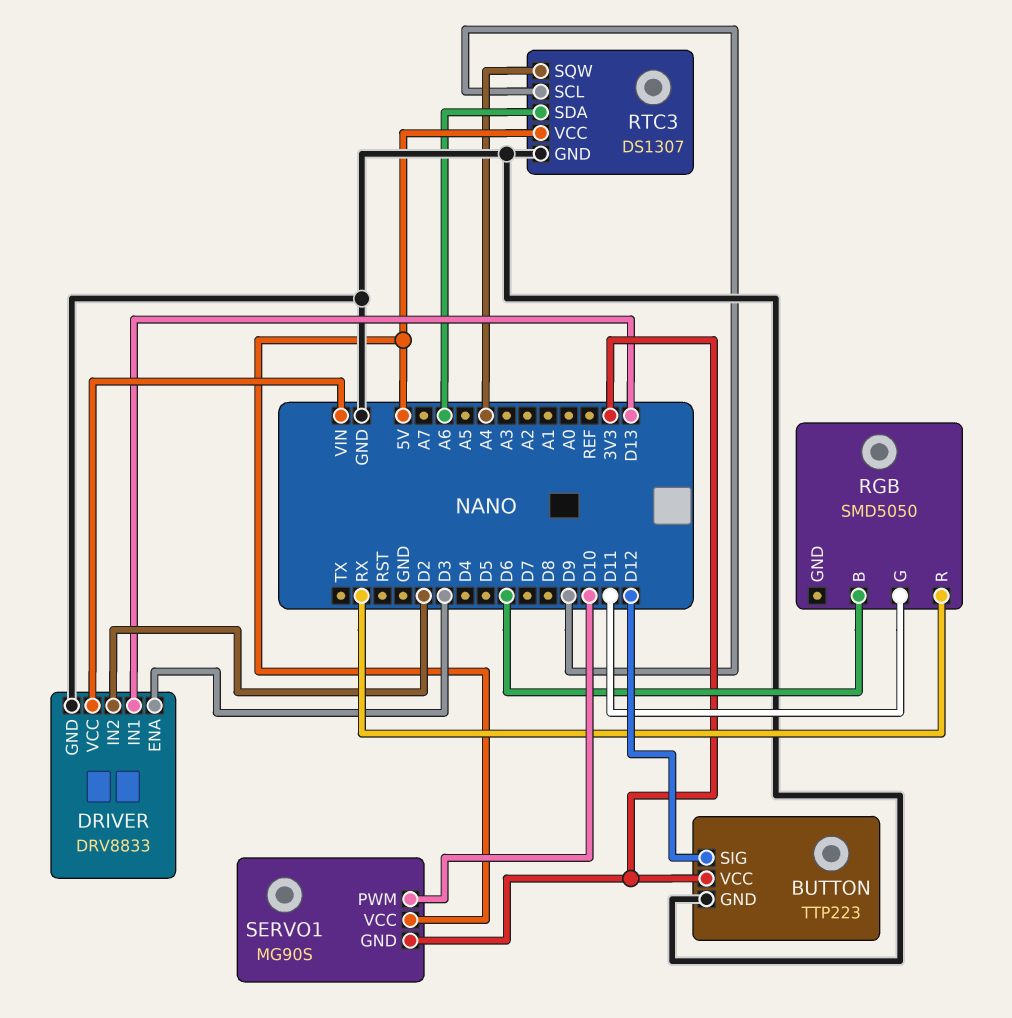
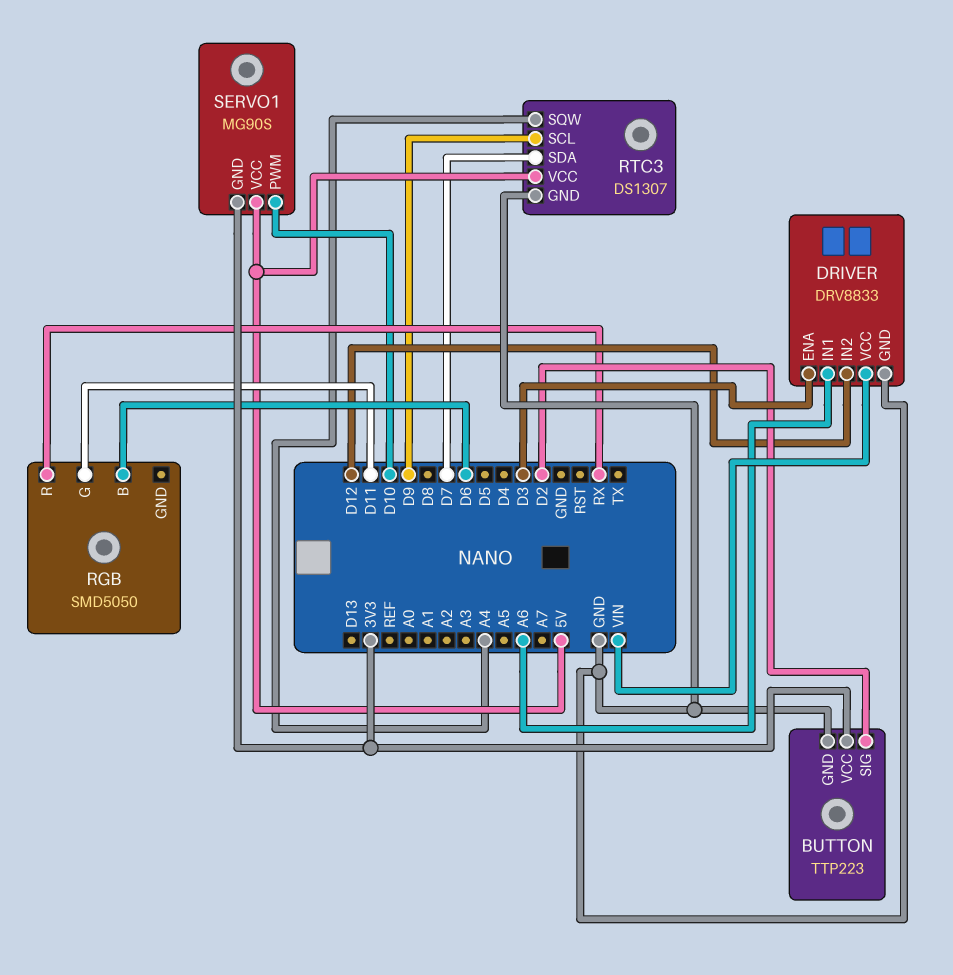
BUTTON pin SIG: D12 -> D2
DRIVER pin IN1: D13 -> A6
DRIVER pin IN2: D2 -> D12
RTC3 pin SDA: A6 -> D7

